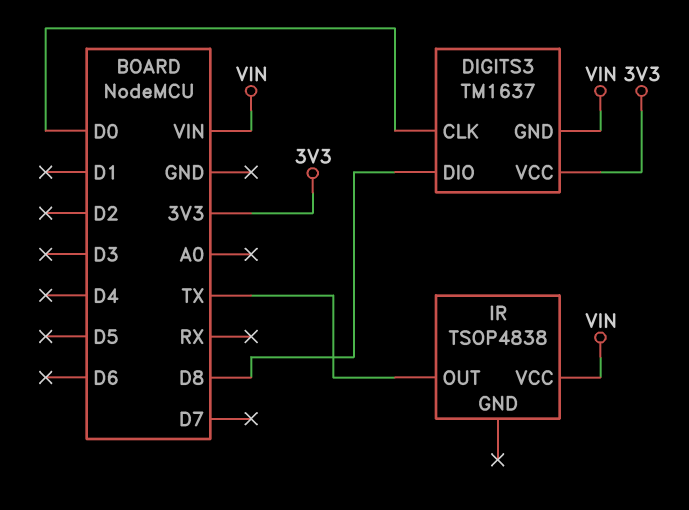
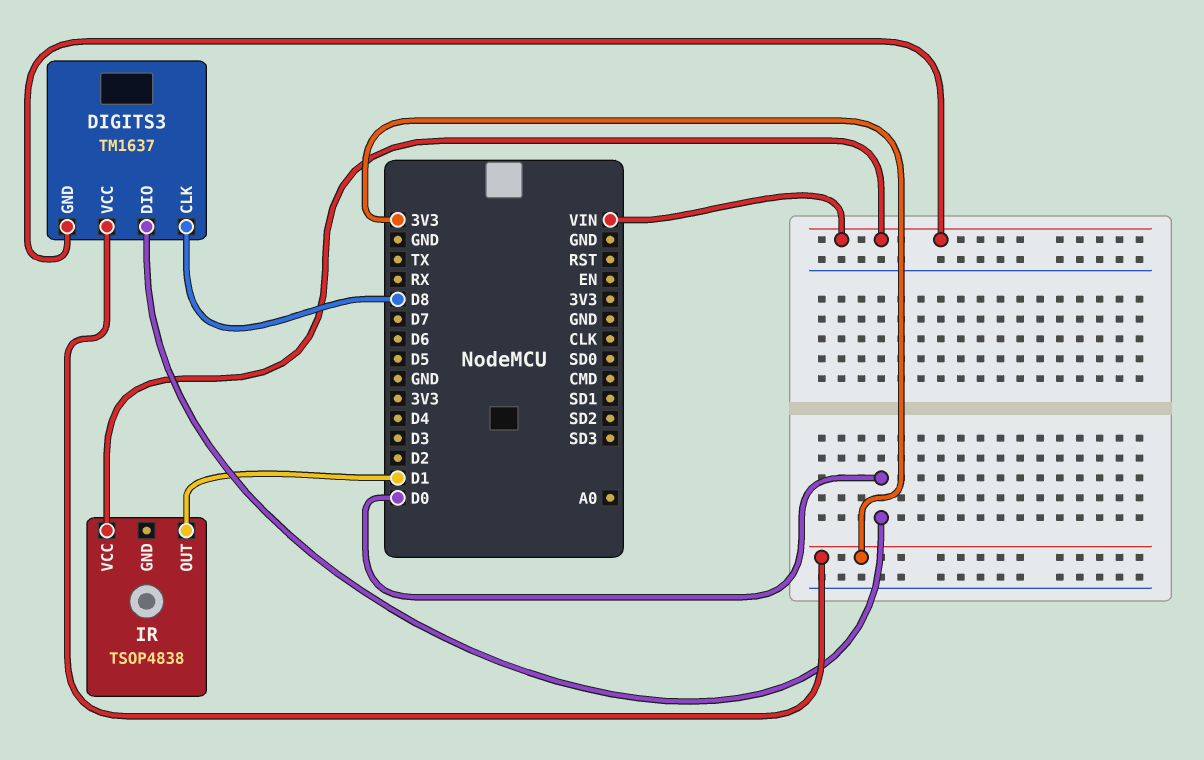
DIGITS3 pin CLK: D0 -> D8
DIGITS3 pin DIO: D8 -> D0
IR pin OUT: TX -> D1

